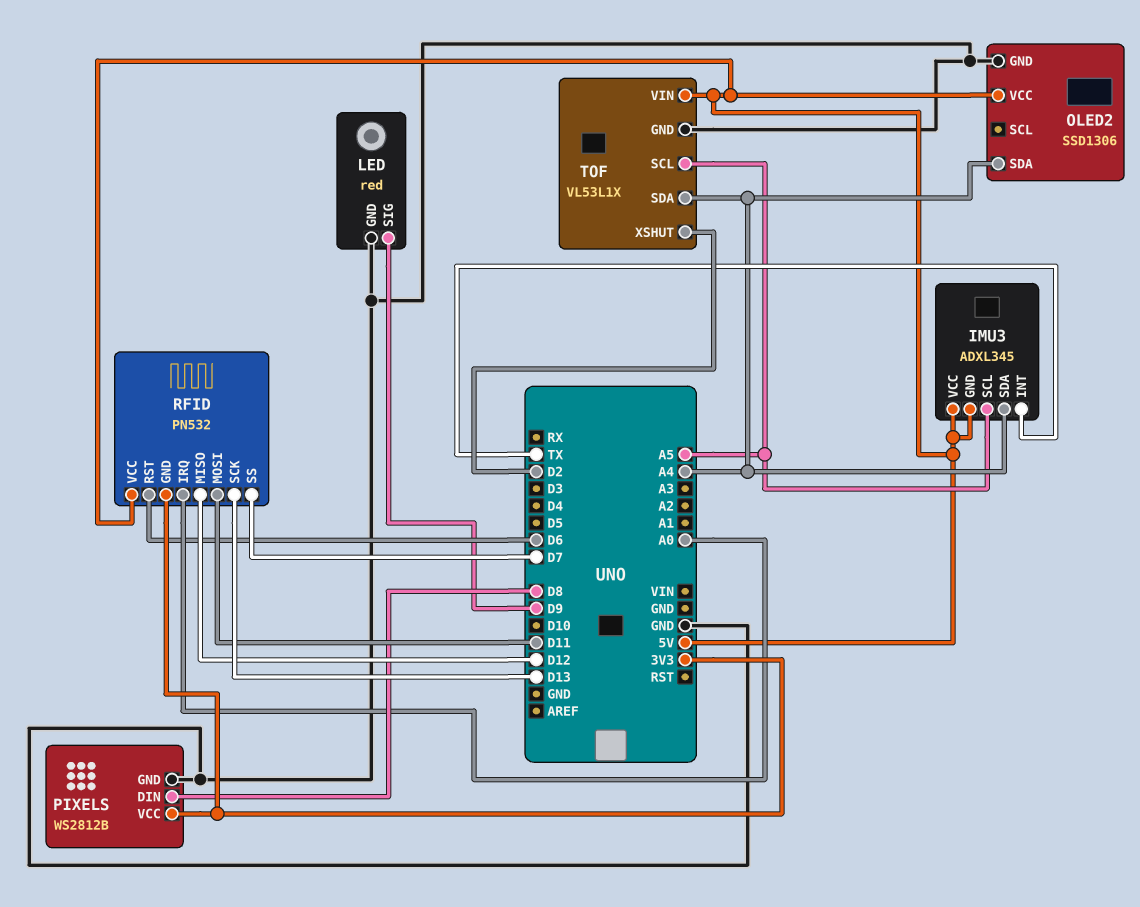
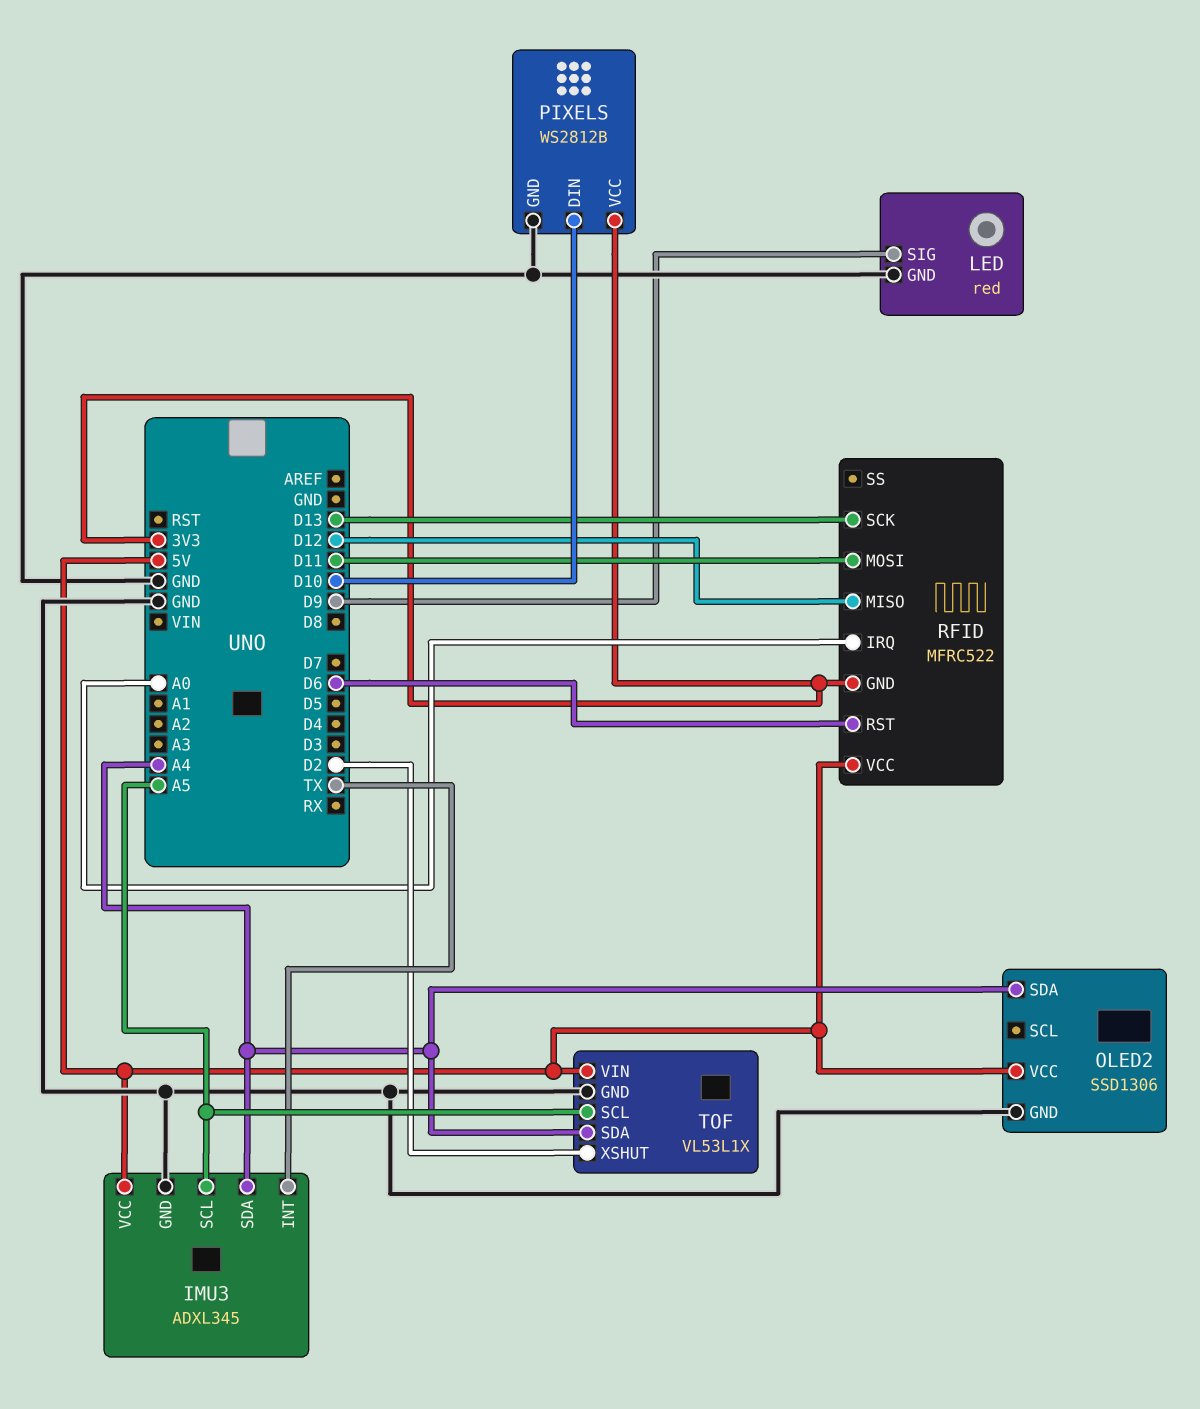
IMU3 pin GND: 5V -> GND
PIXELS pin DIN: D8 -> D10
RFID: PN532 -> MFRC522
RFID pin SS: D7 -> none

